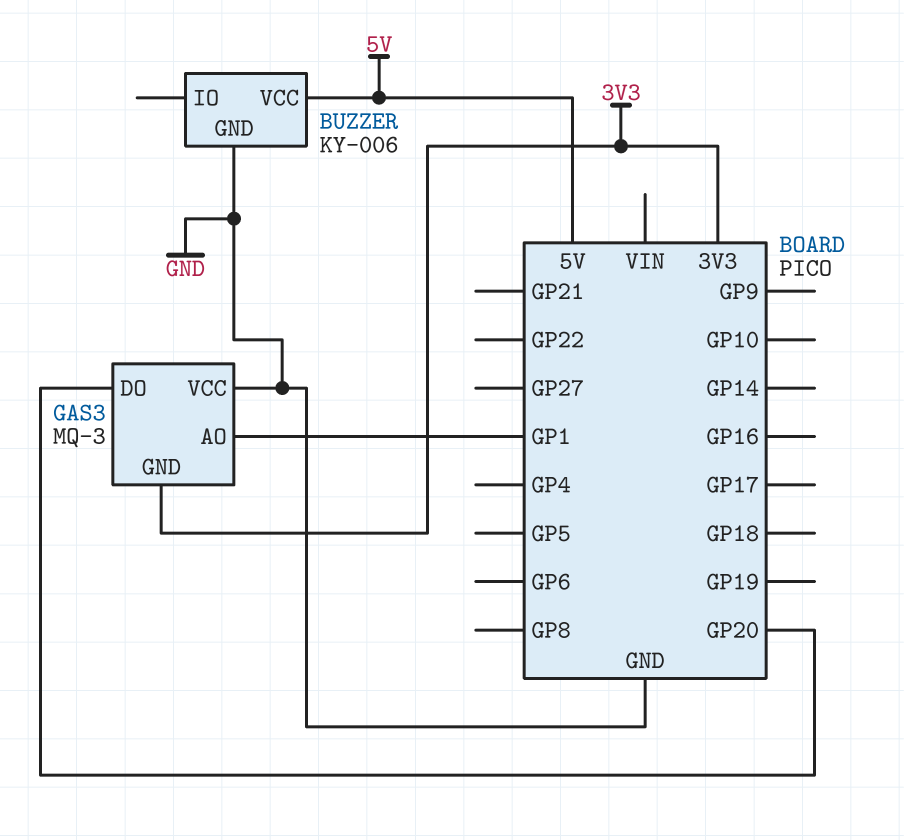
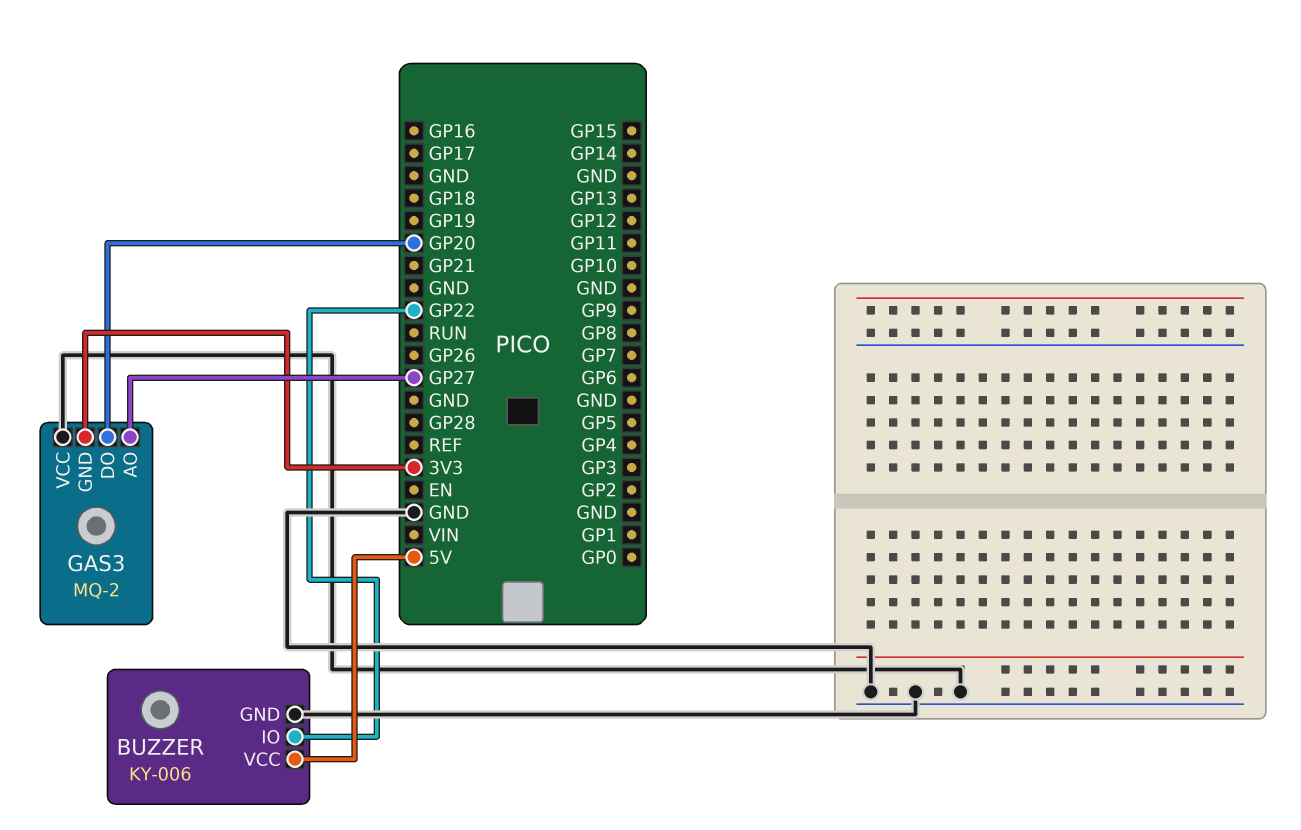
BUZZER pin IO: none -> GP22
GAS3: MQ-3 -> MQ-2
GAS3 pin AO: GP1 -> GP27

